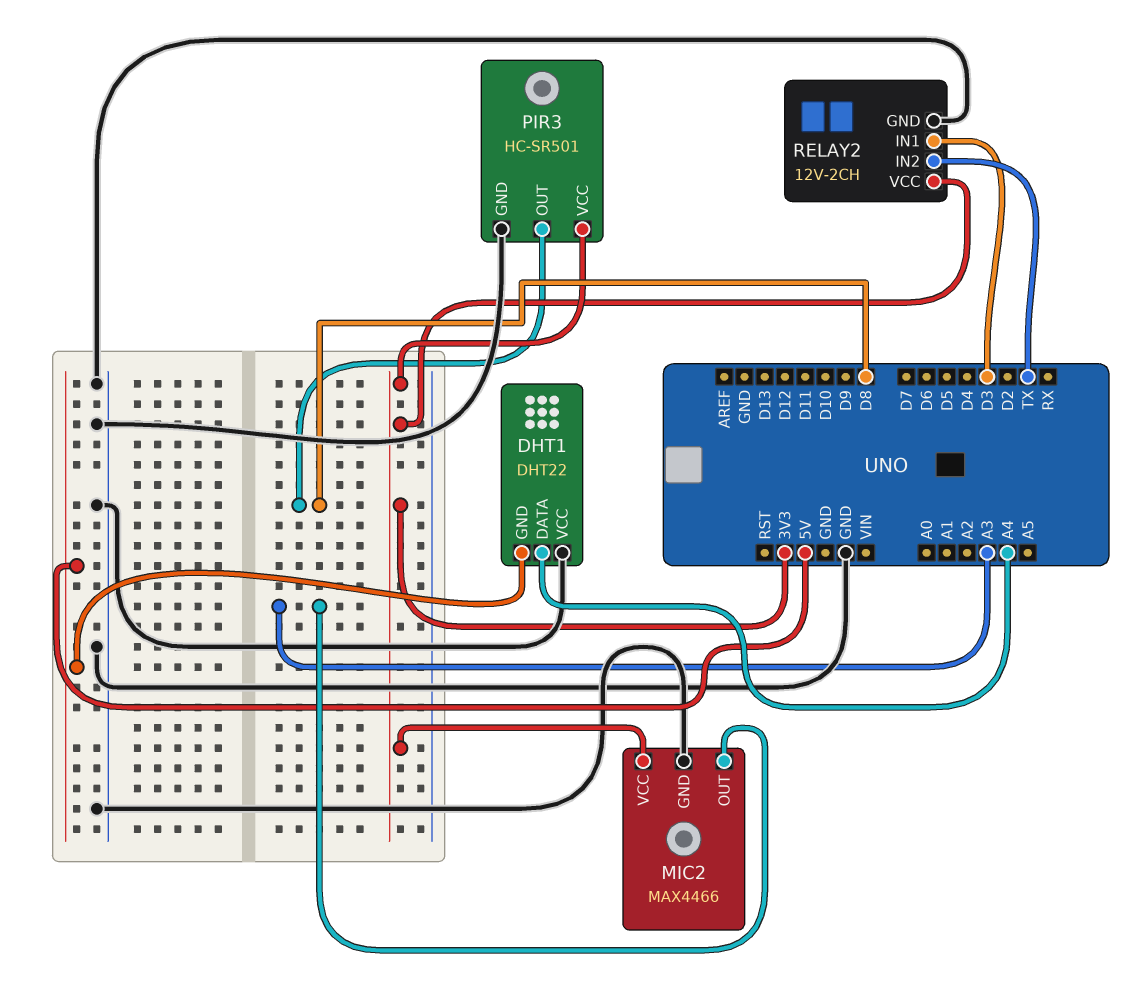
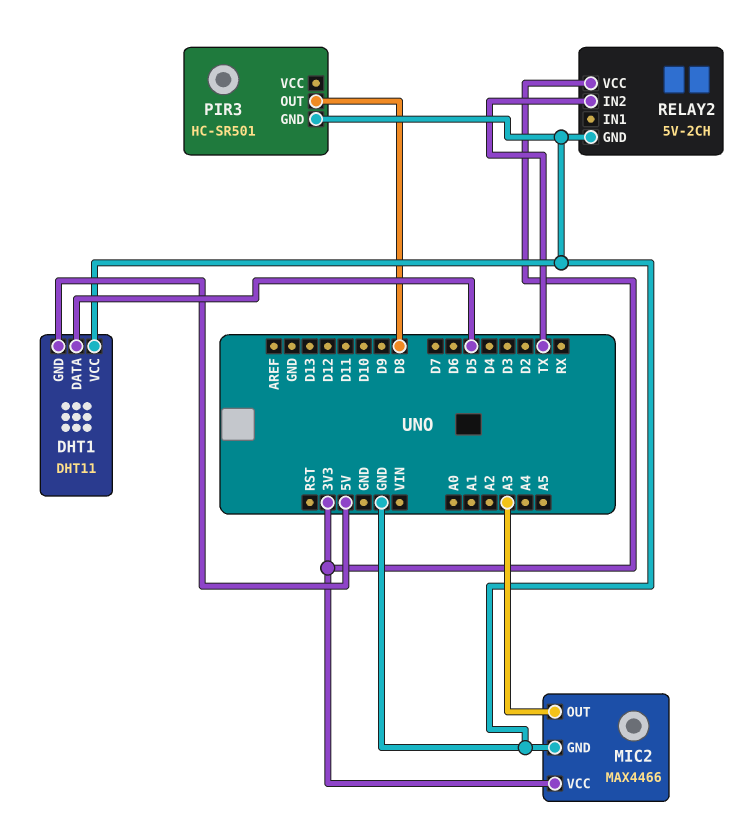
DHT1: DHT22 -> DHT11
DHT1 pin DATA: A4 -> D5
PIR3 pin VCC: 3V3 -> none
RELAY2: 12V-2CH -> 5V-2CH
RELAY2 pin IN1: D3 -> none

